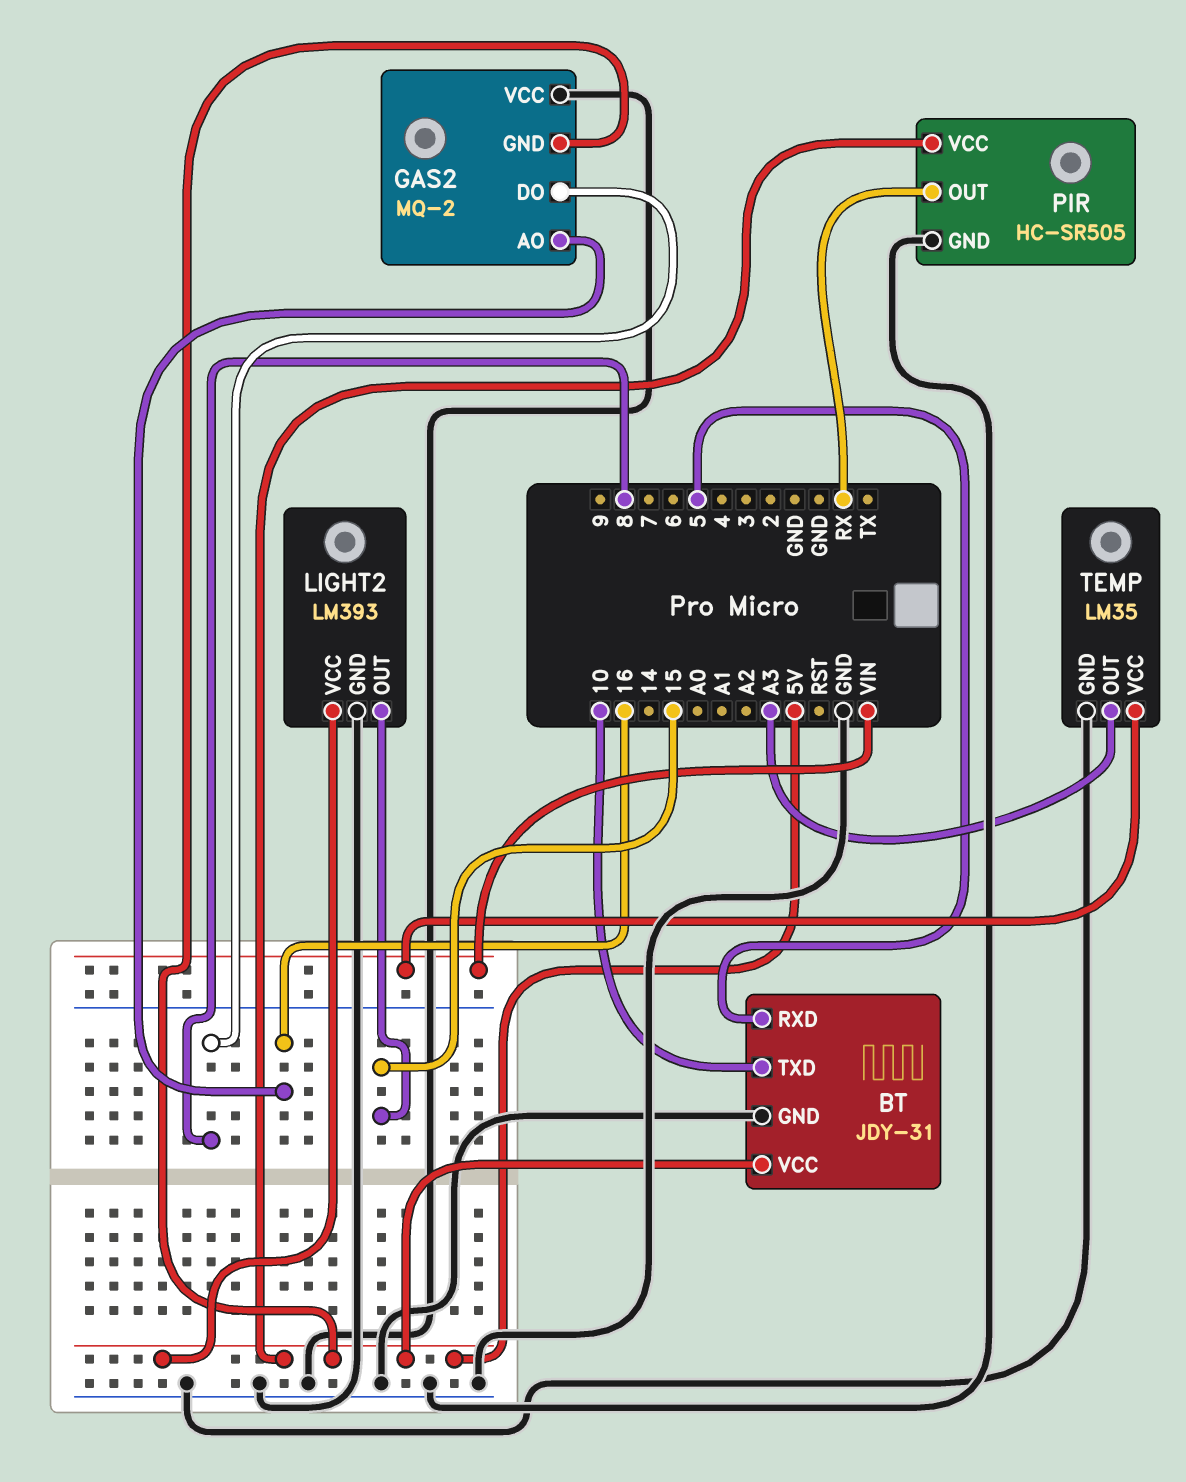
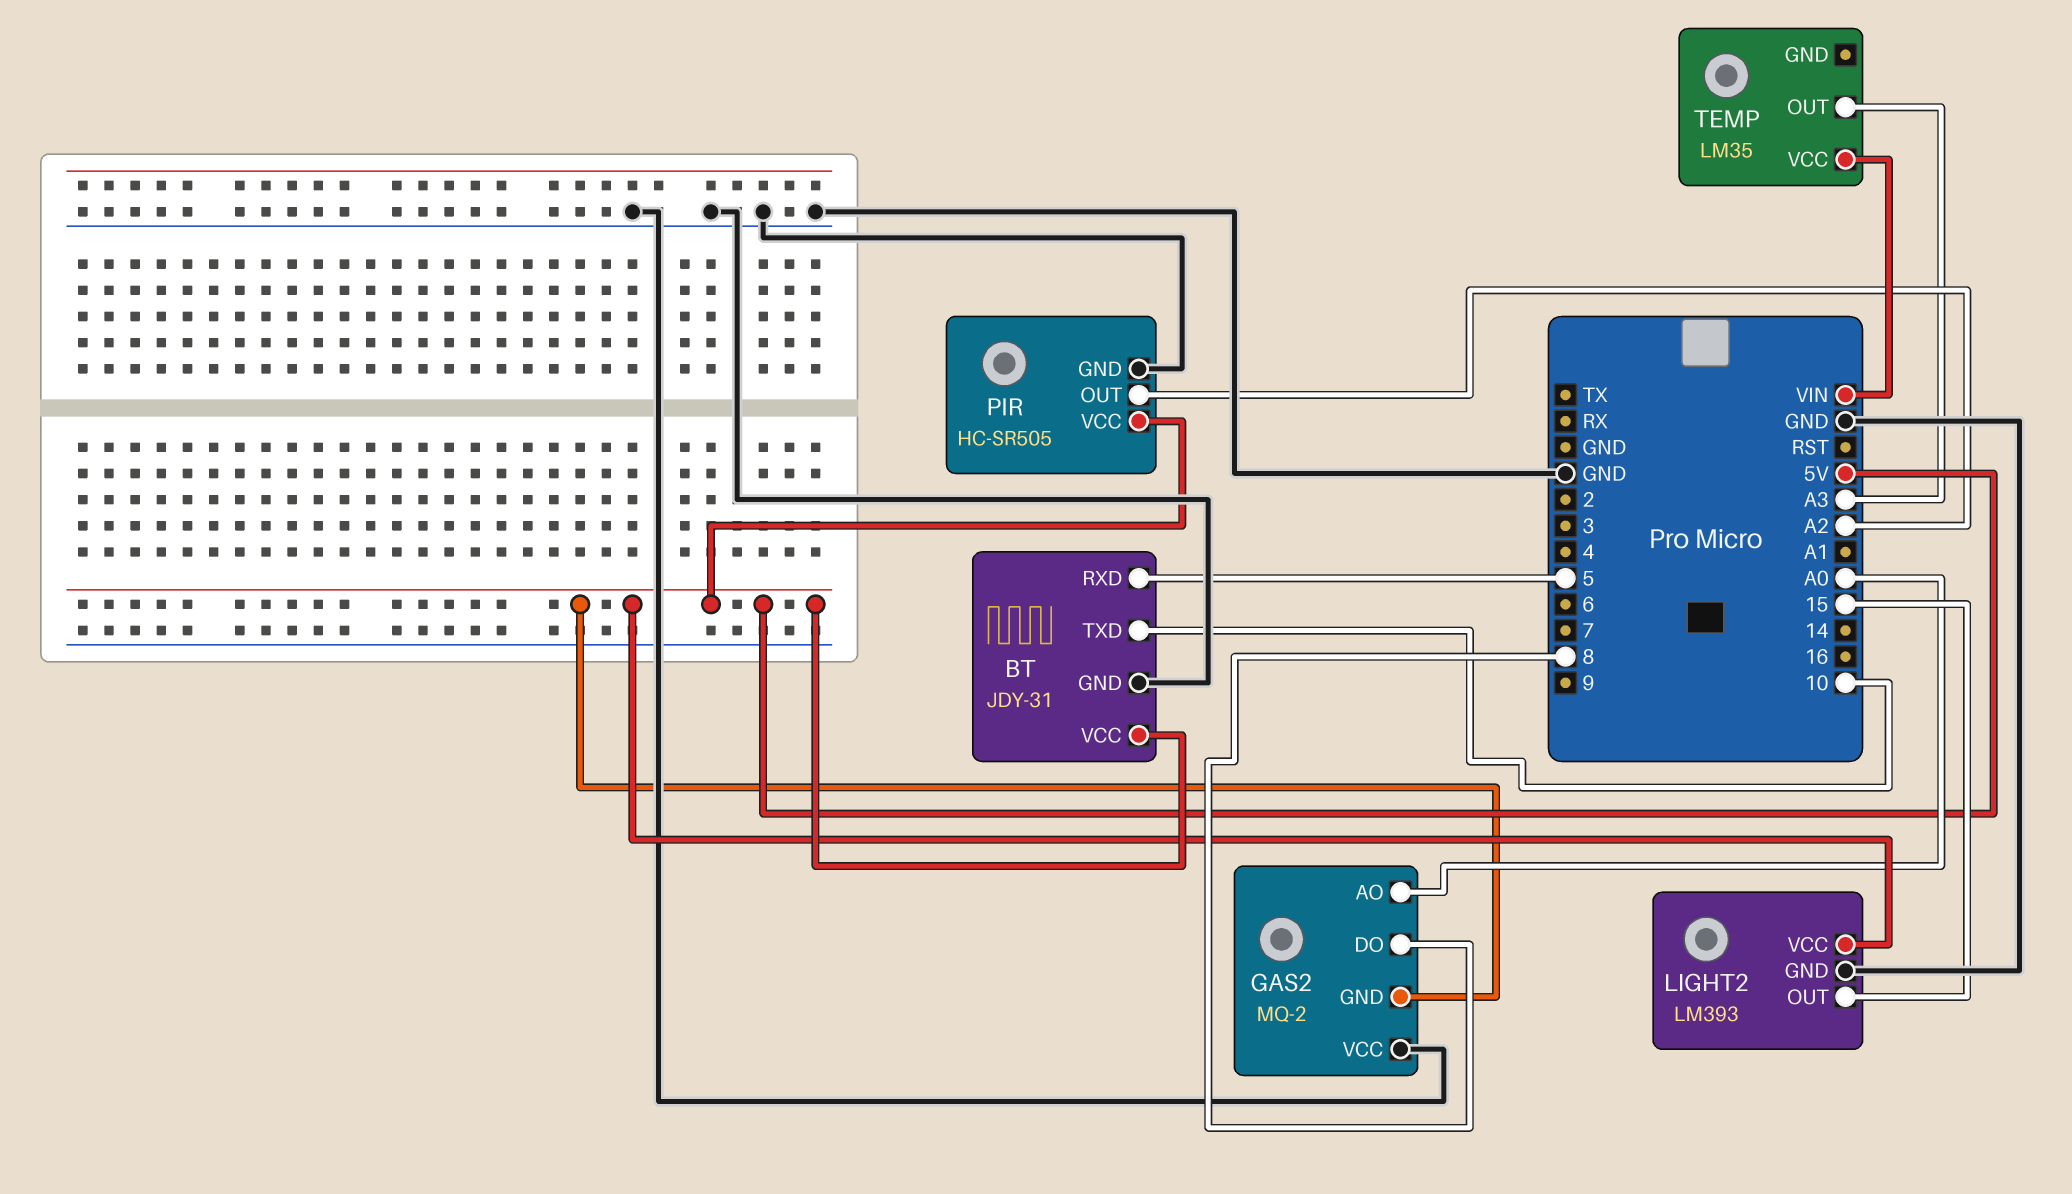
GAS2 pin AO: 16 -> A0
PIR pin OUT: RX -> A2
TEMP pin GND: GND -> none

